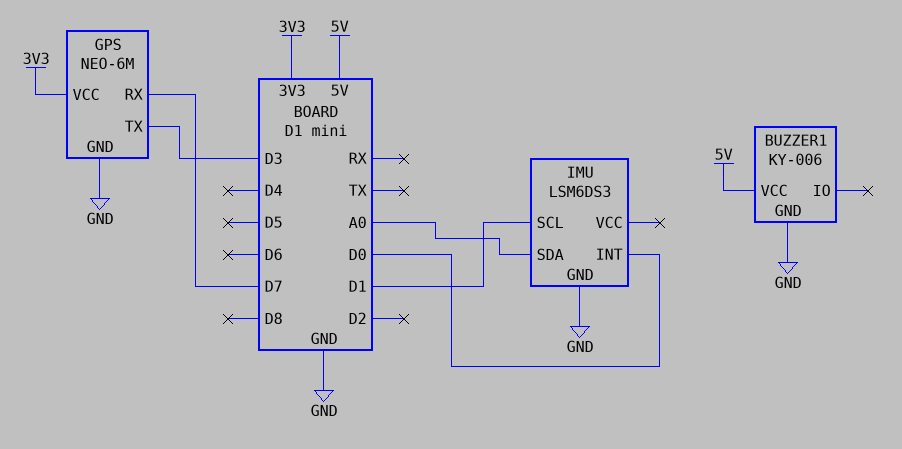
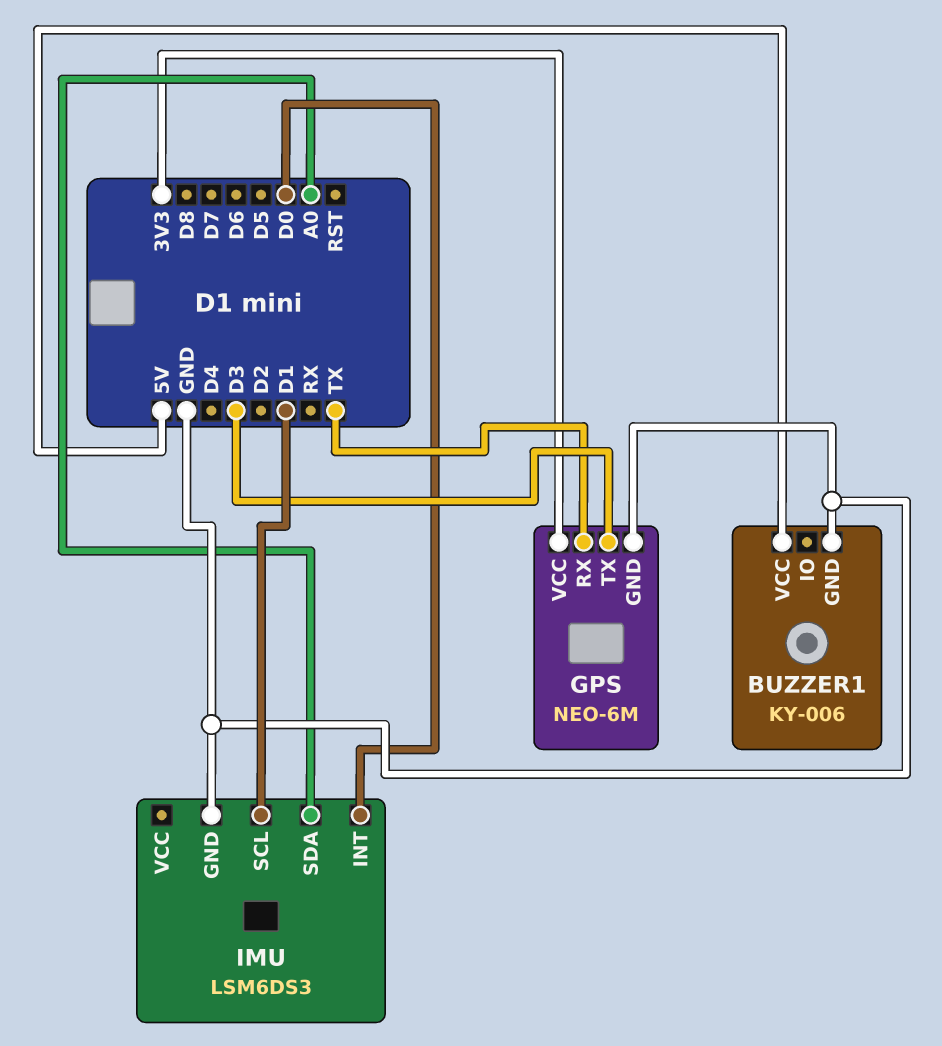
GPS pin RX: D7 -> TX

